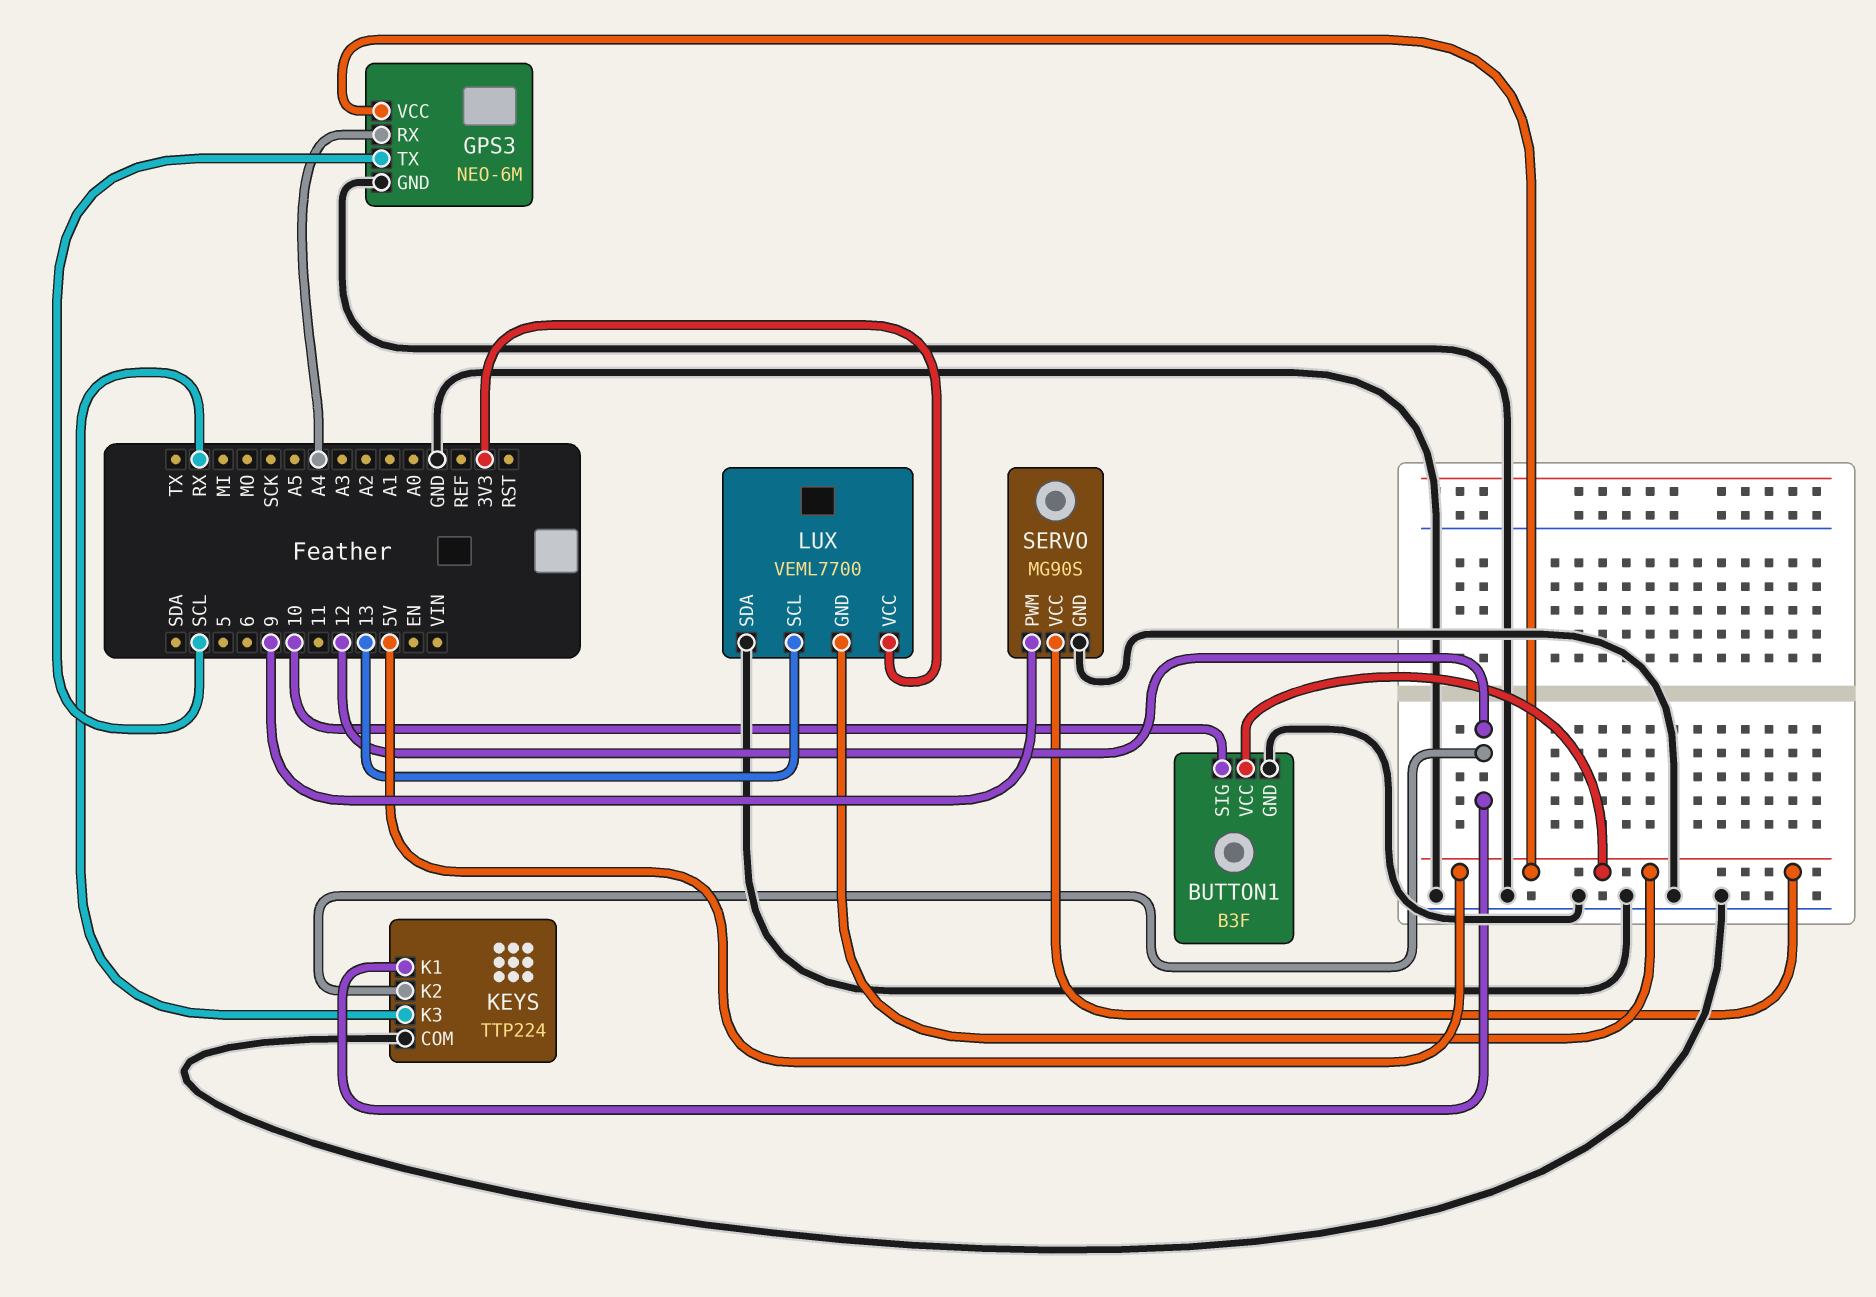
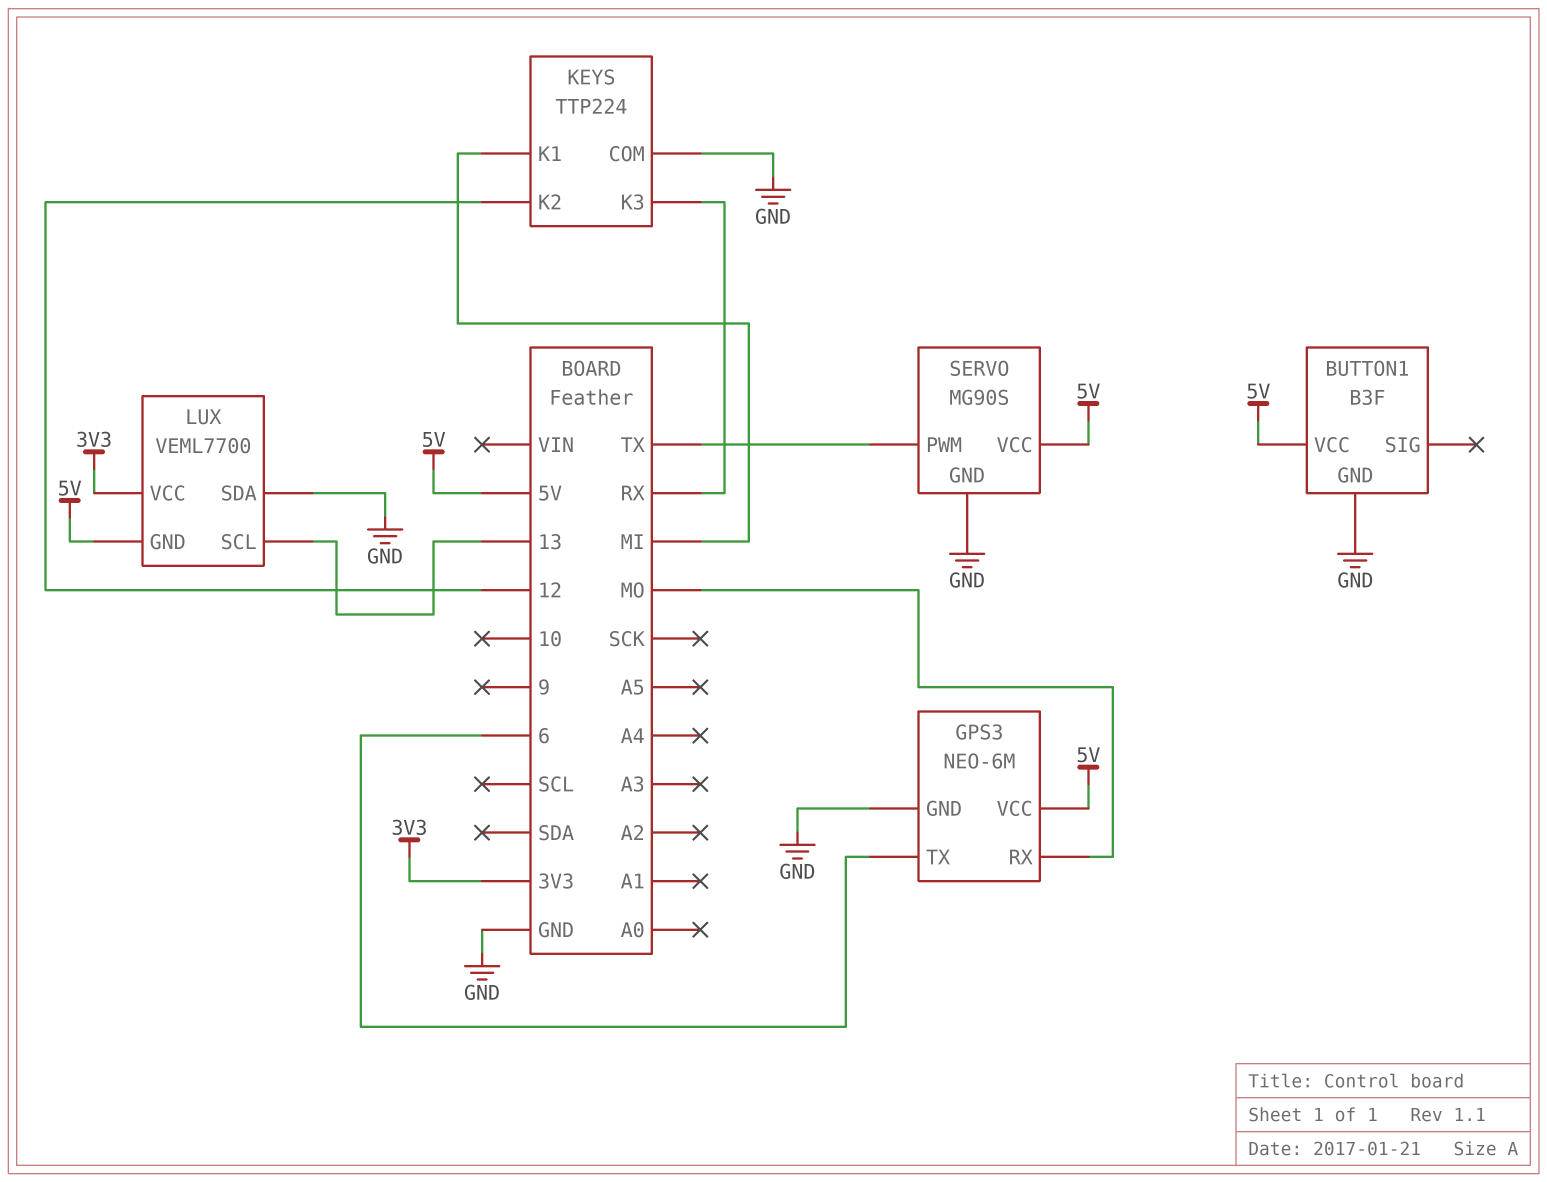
BUTTON1 pin SIG: 10 -> none
GPS3 pin RX: A4 -> MO
GPS3 pin TX: SCL -> 6
KEYS pin K1: 12 -> MI
SERVO pin PWM: 9 -> TX

